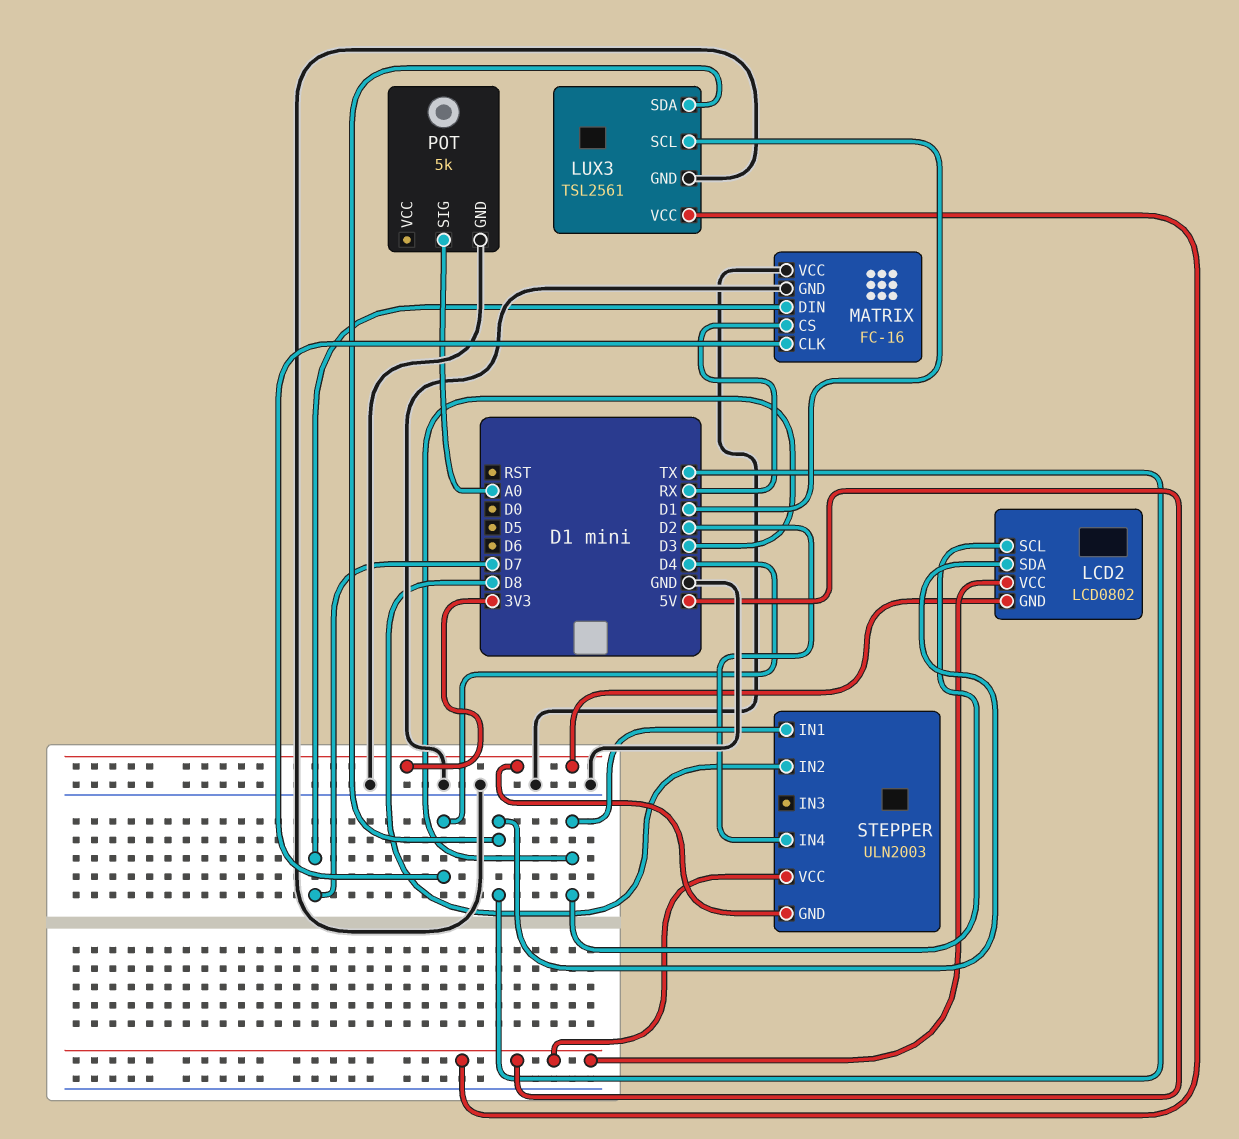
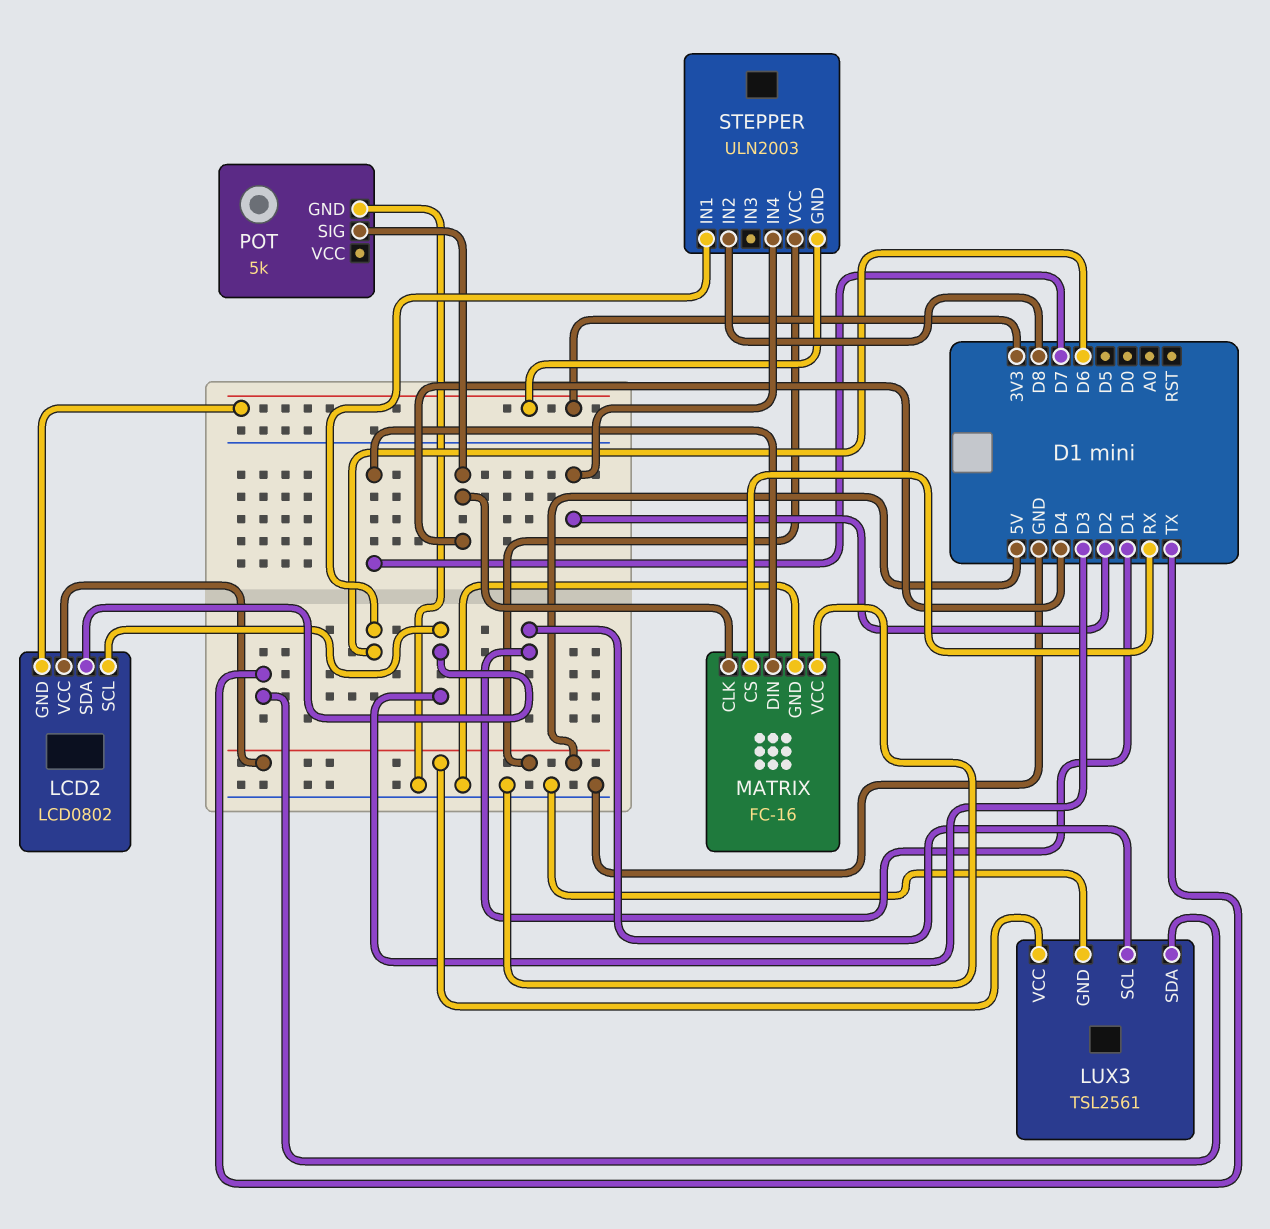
LCD2 pin SDA: TX -> D3
POT pin SIG: A0 -> D4
STEPPER pin IN1: D3 -> D6

